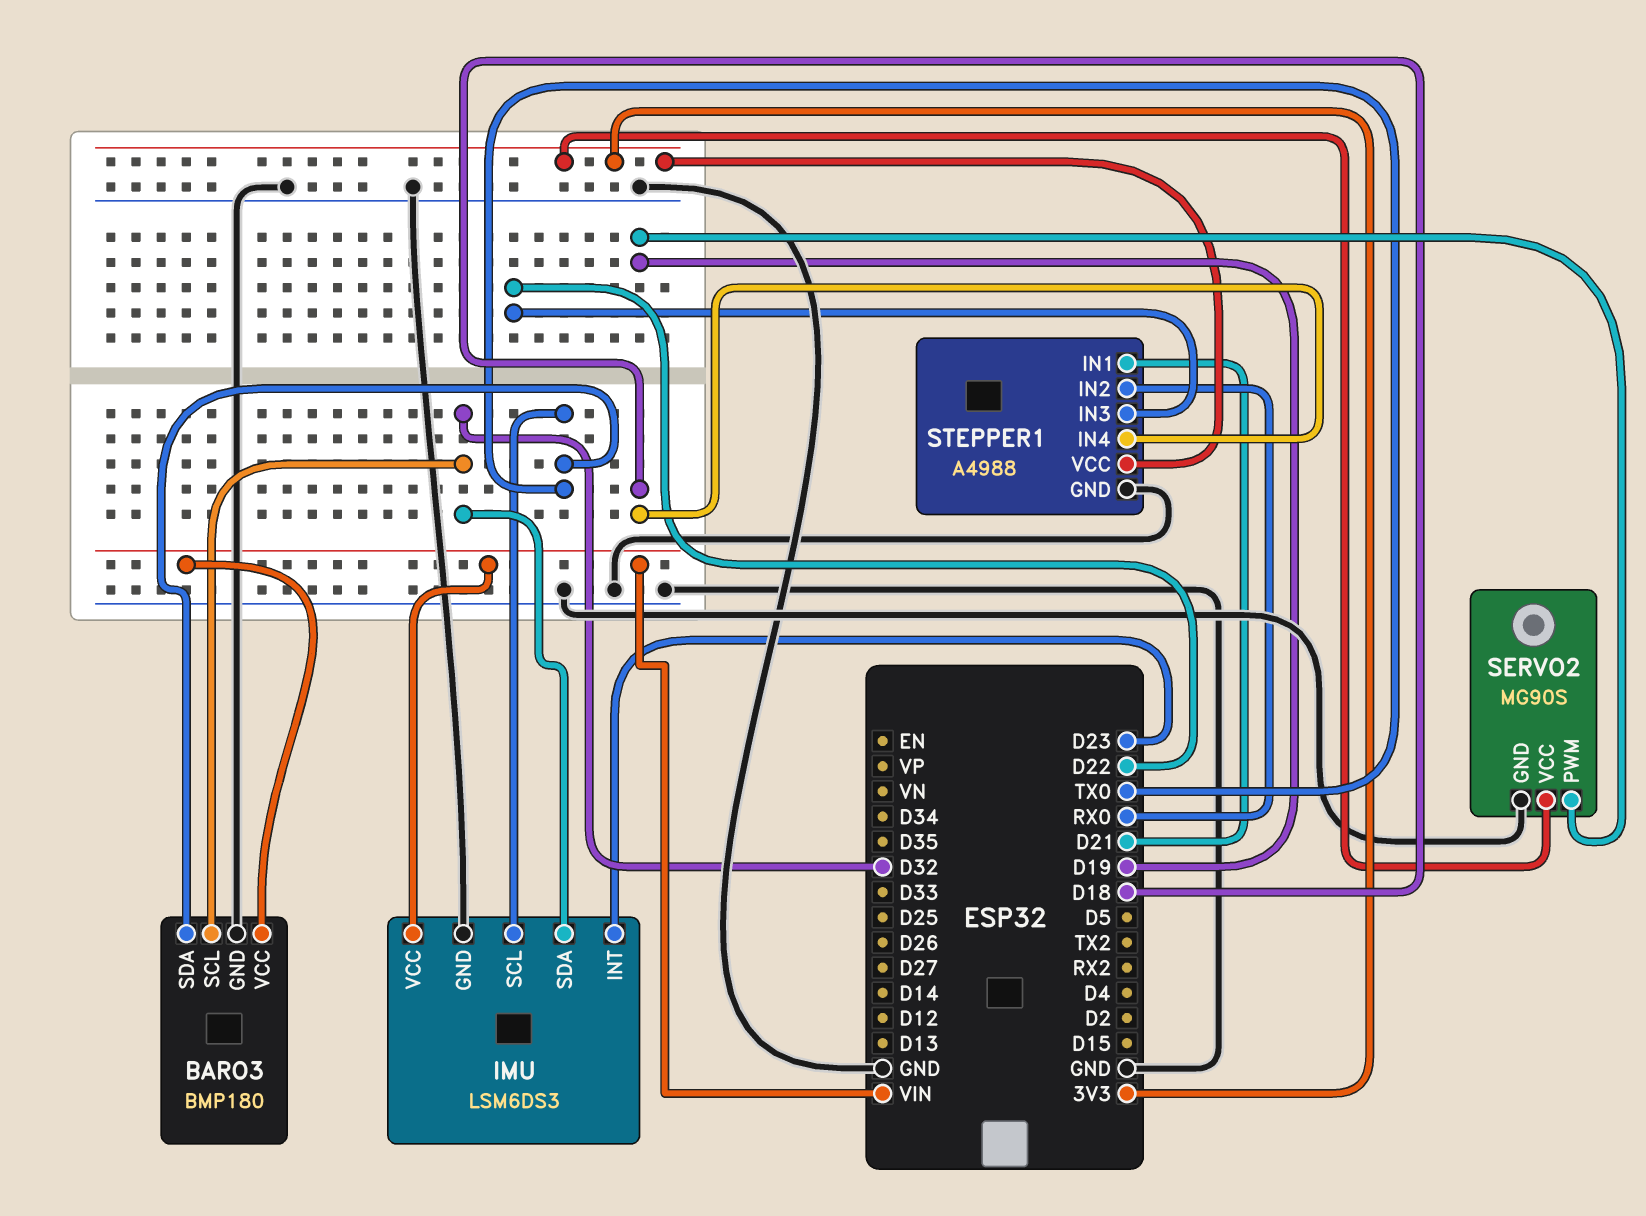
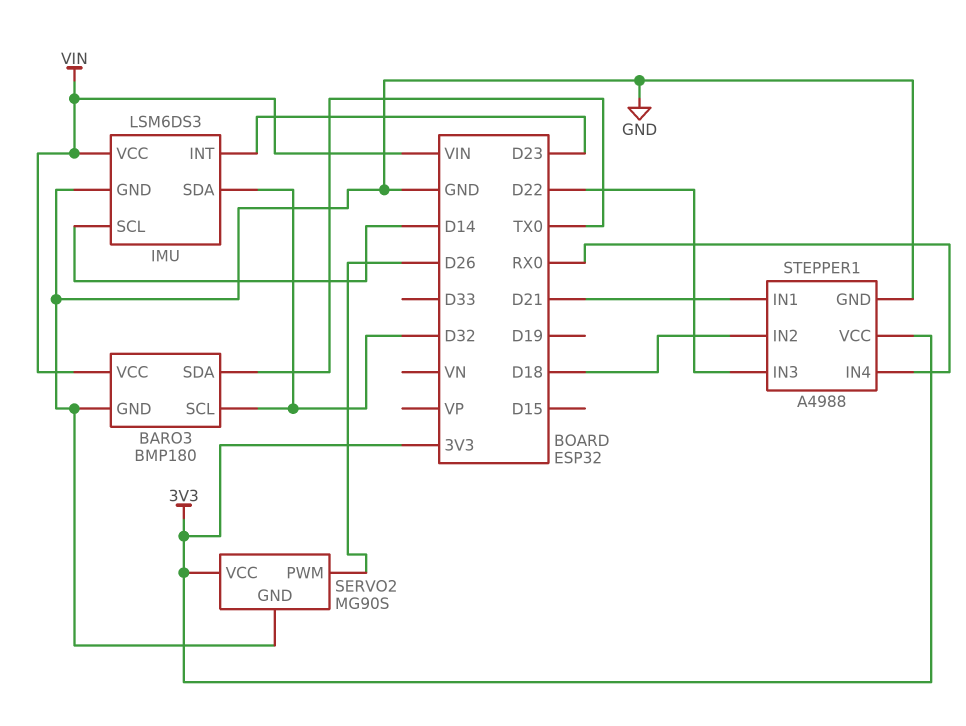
IMU pin SCL: TX0 -> D14
SERVO2 pin PWM: D19 -> D26
STEPPER1 pin IN2: RX0 -> D18
STEPPER1 pin IN4: D18 -> RX0

